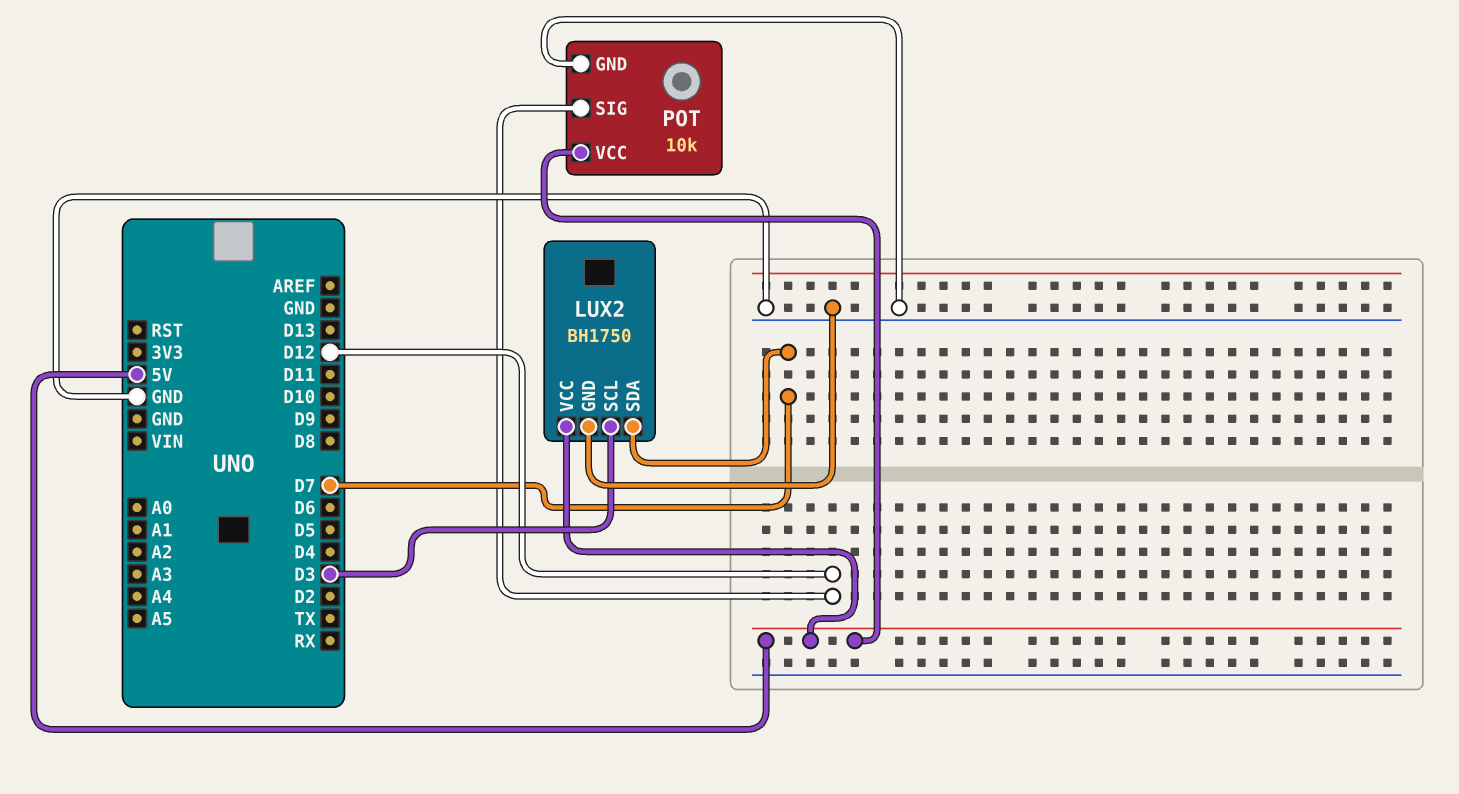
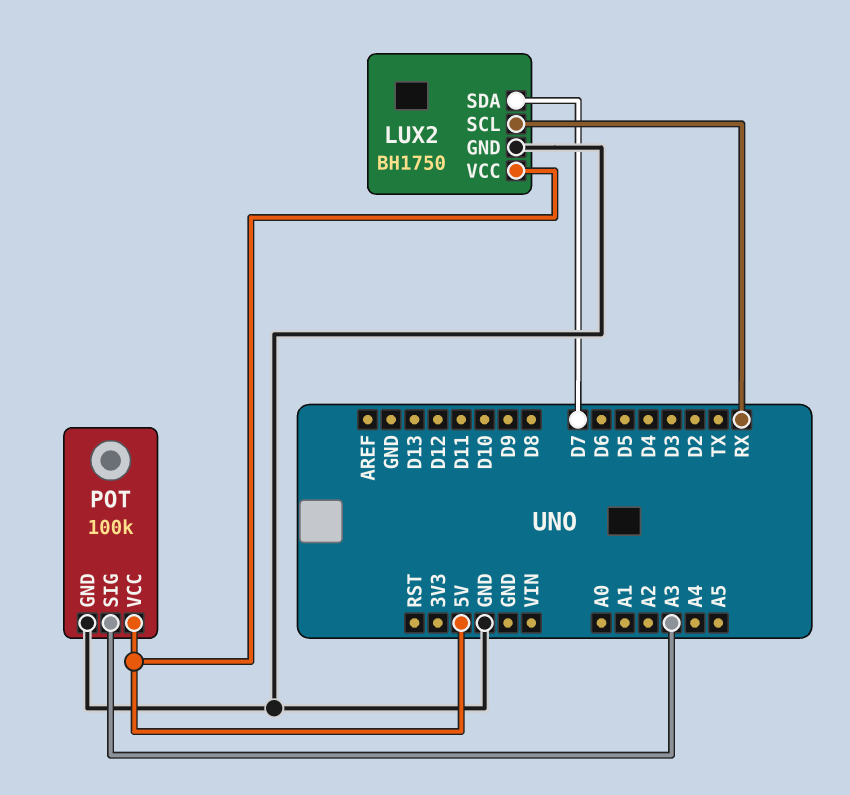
LUX2 pin SCL: D3 -> RX
POT: 10k -> 100k
POT pin SIG: D12 -> A3

